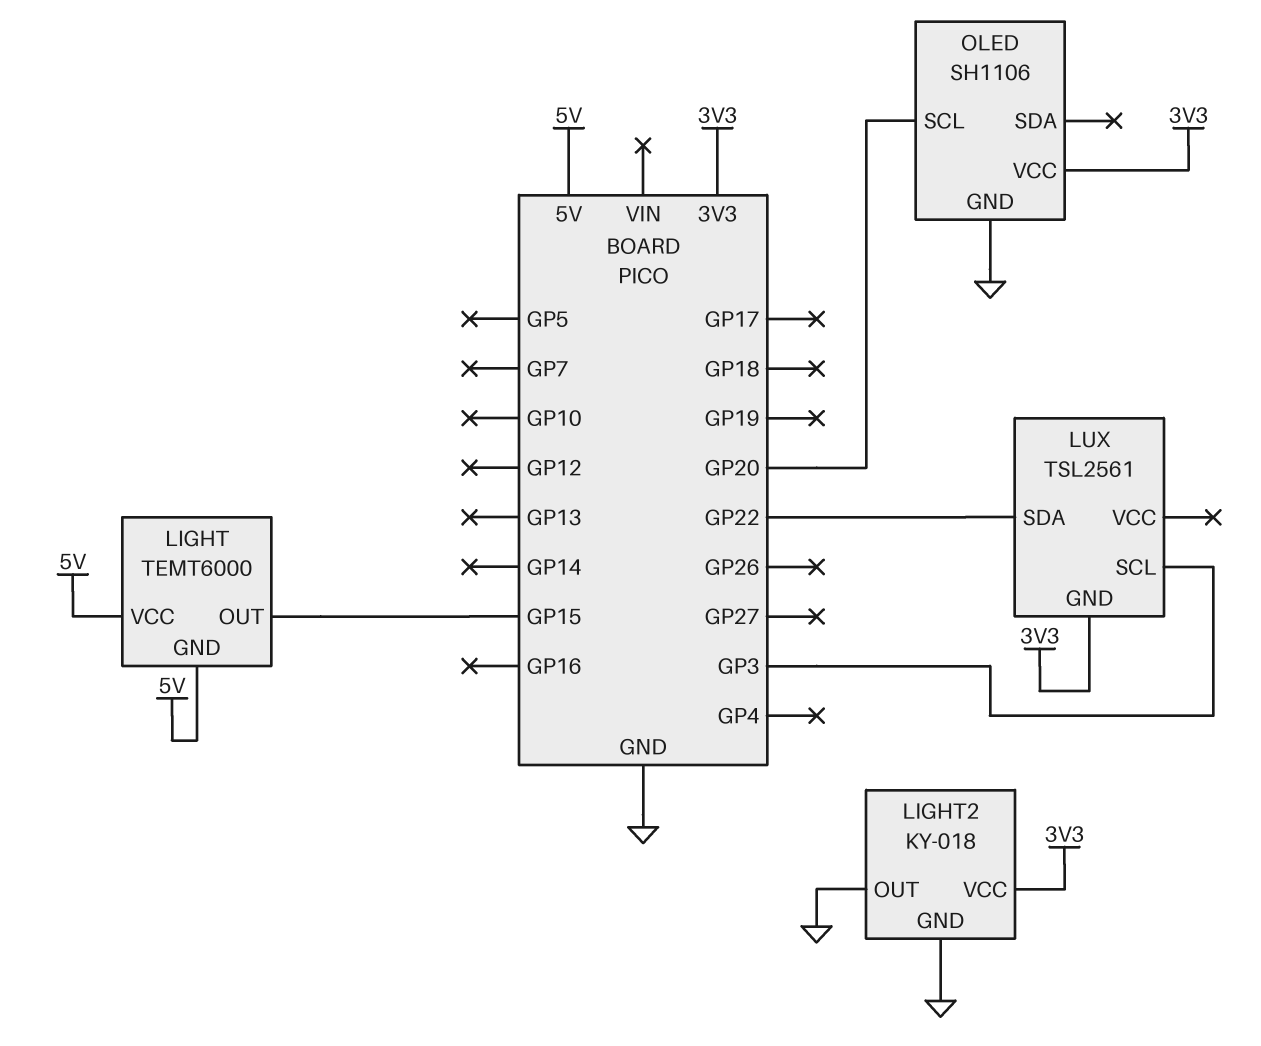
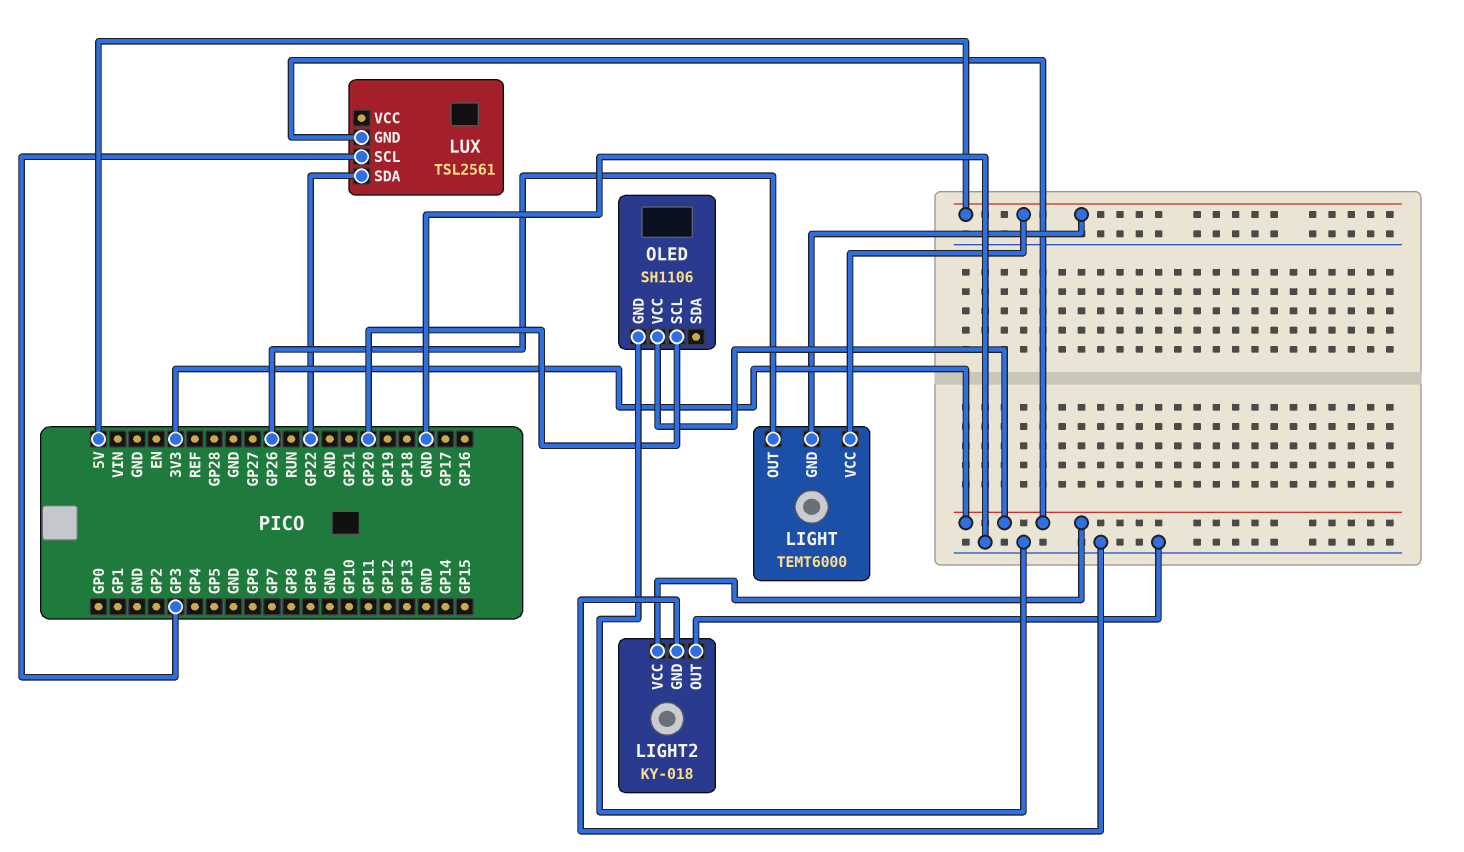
LIGHT pin OUT: GP15 -> GP26

